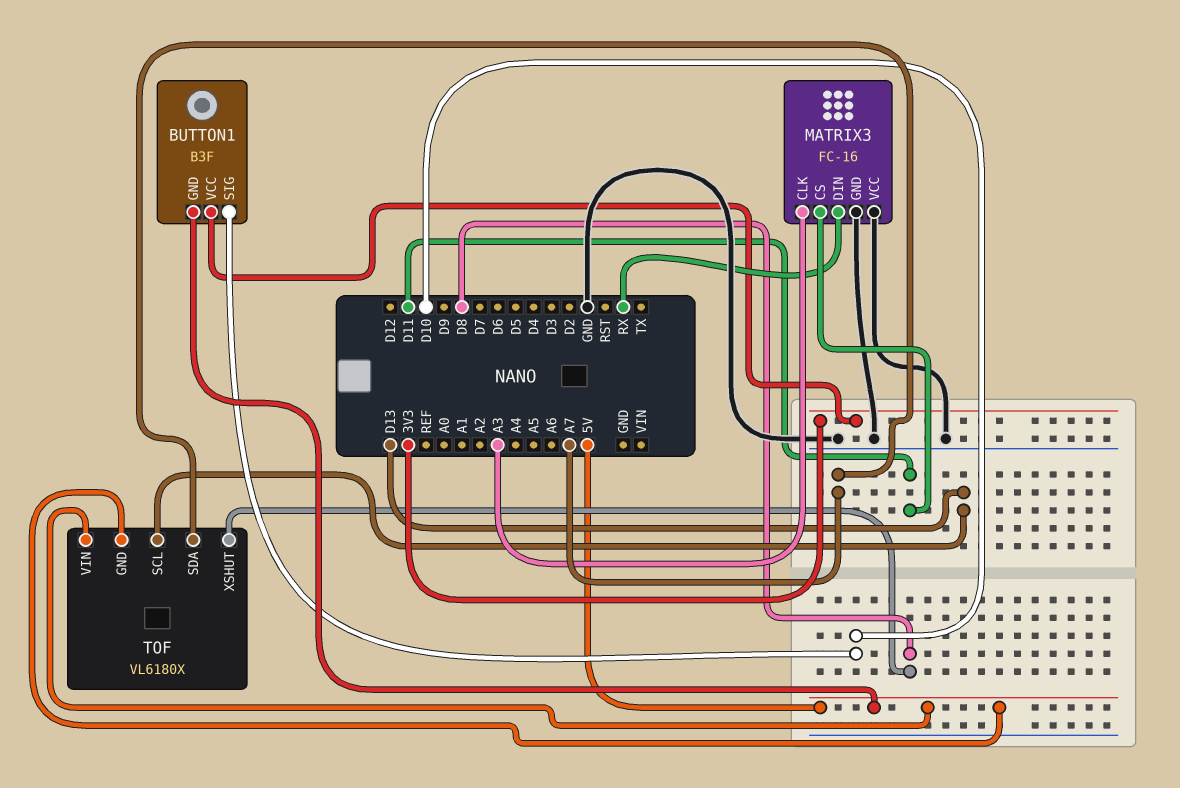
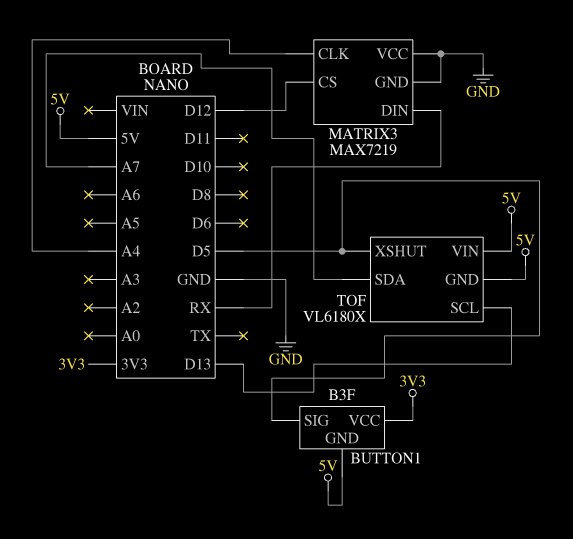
BUTTON1 pin SIG: D10 -> D5
MATRIX3: FC-16 -> MAX7219
MATRIX3 pin CLK: A3 -> A4
MATRIX3 pin CS: D11 -> D12
TOF pin XSHUT: D8 -> D5

